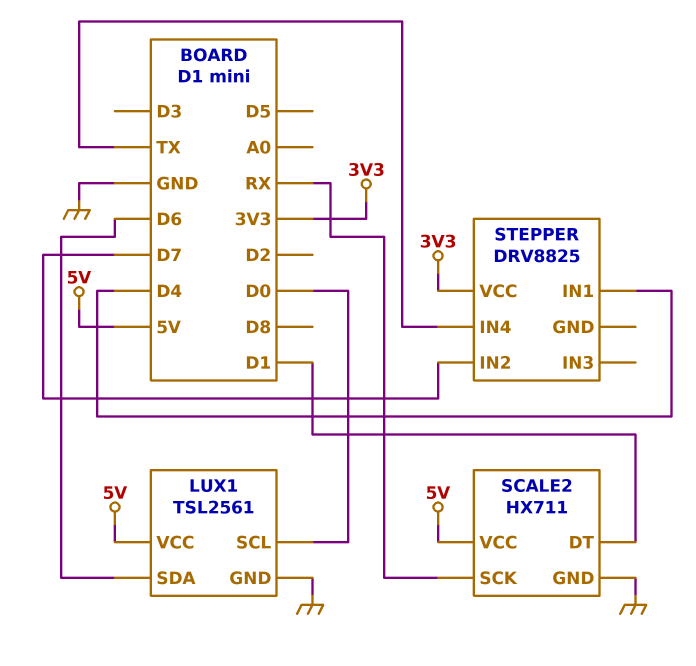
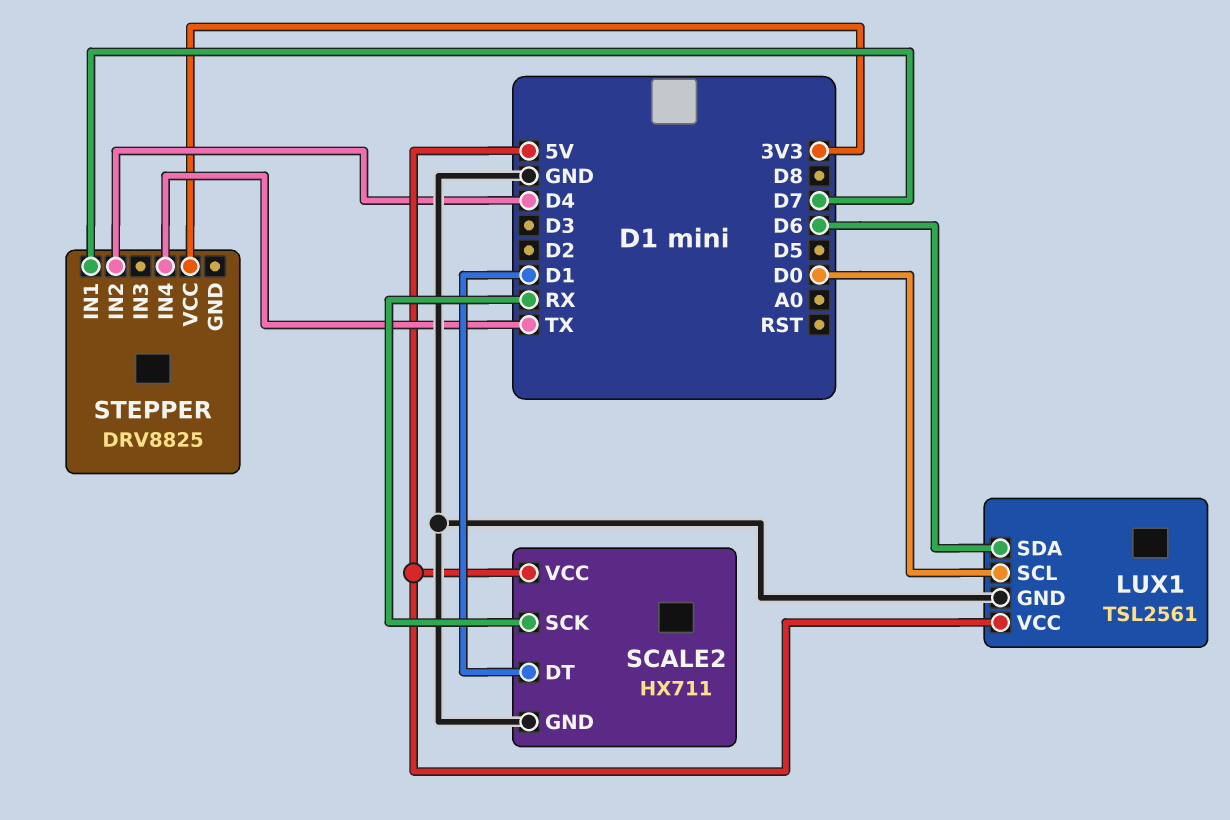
STEPPER pin IN1: D4 -> D7
STEPPER pin IN2: D7 -> D4

